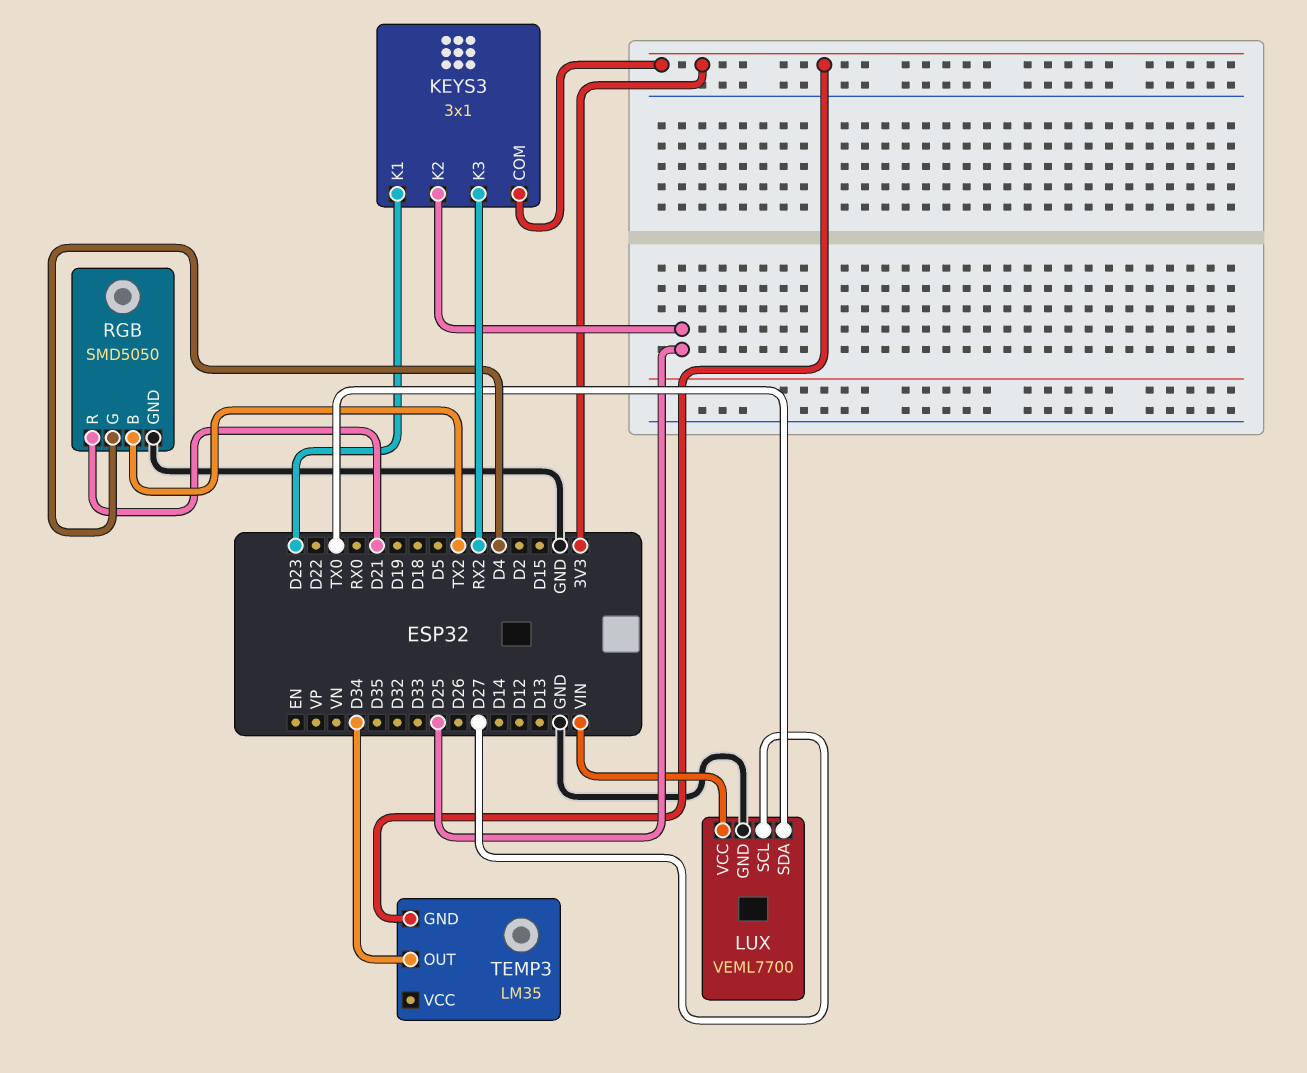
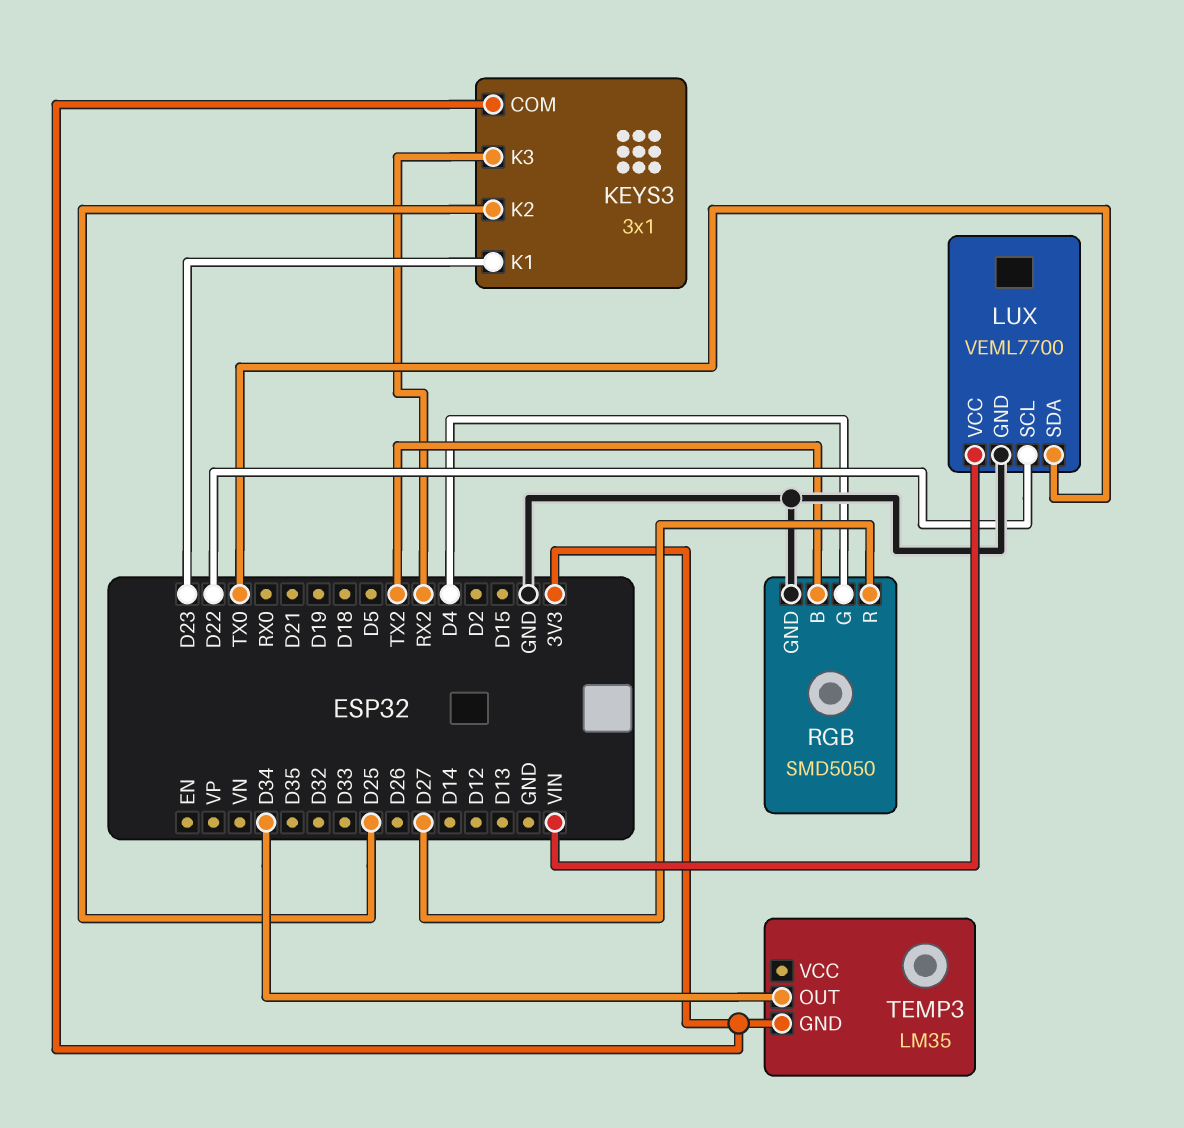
LUX pin SCL: D27 -> D22
RGB pin R: D21 -> D27

